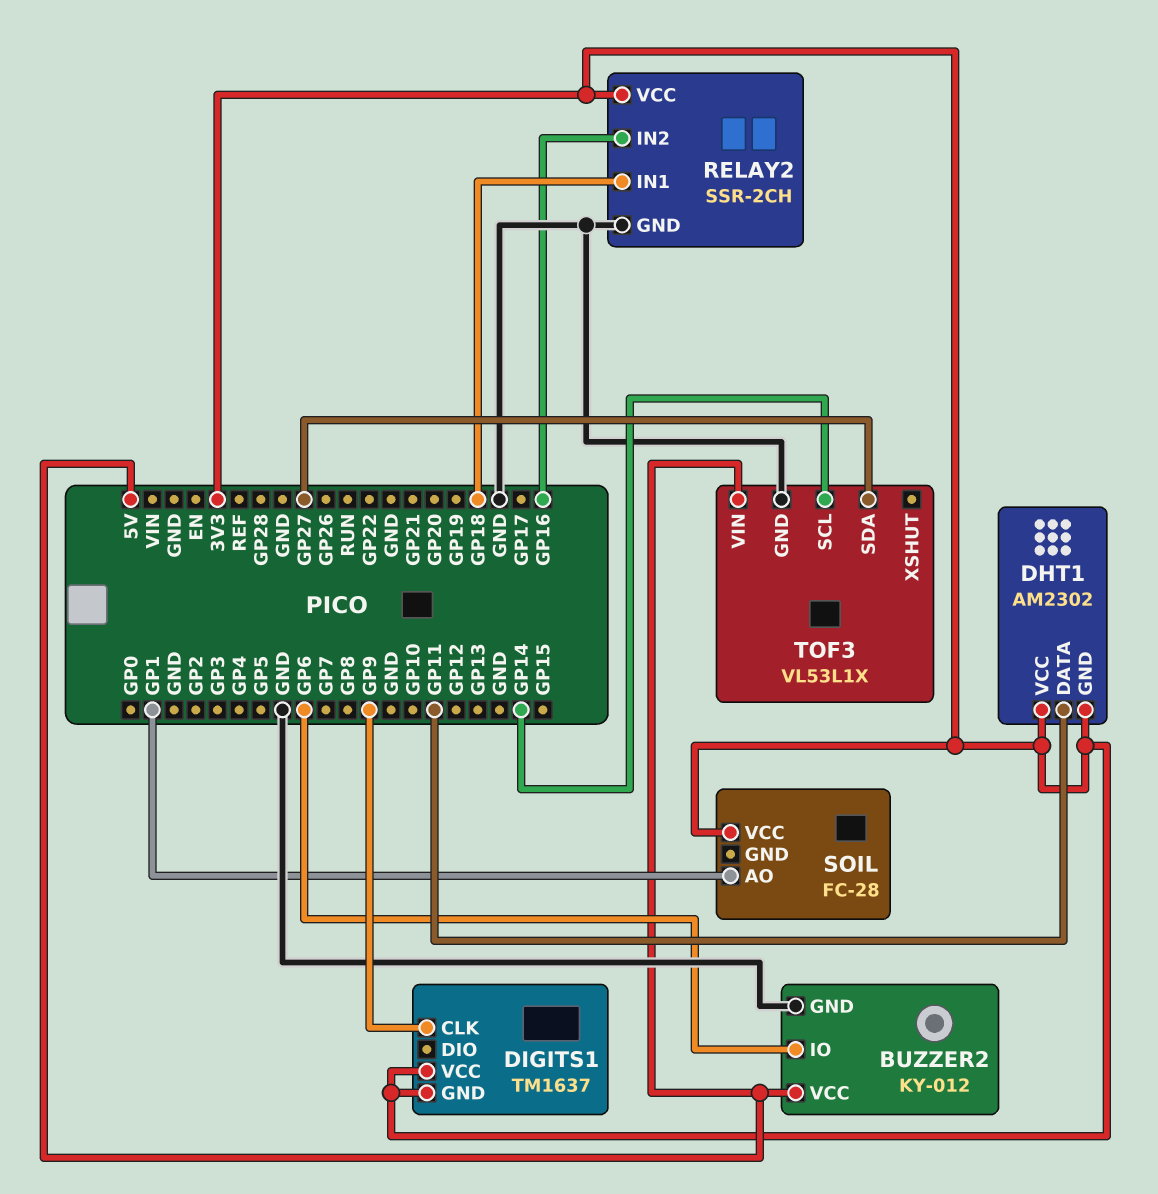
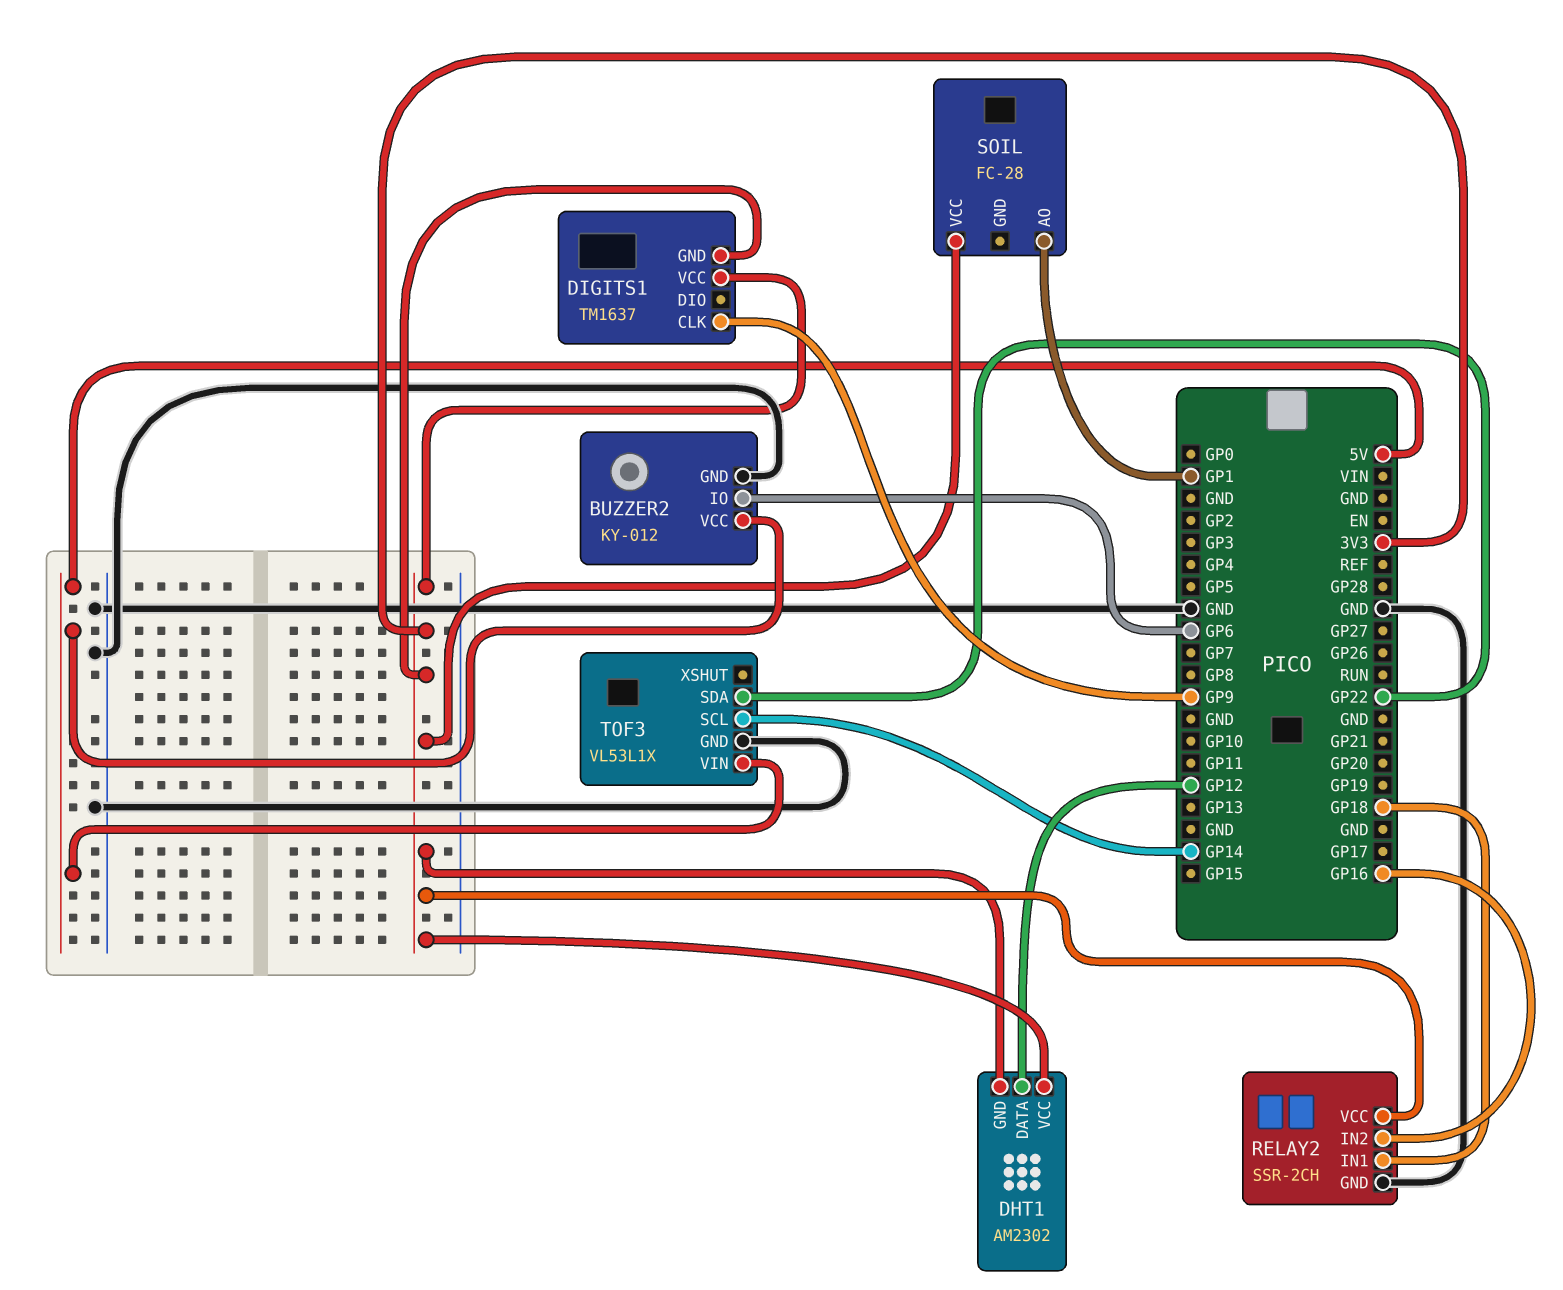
DHT1 pin DATA: GP11 -> GP12
TOF3 pin SDA: GP27 -> GP22

